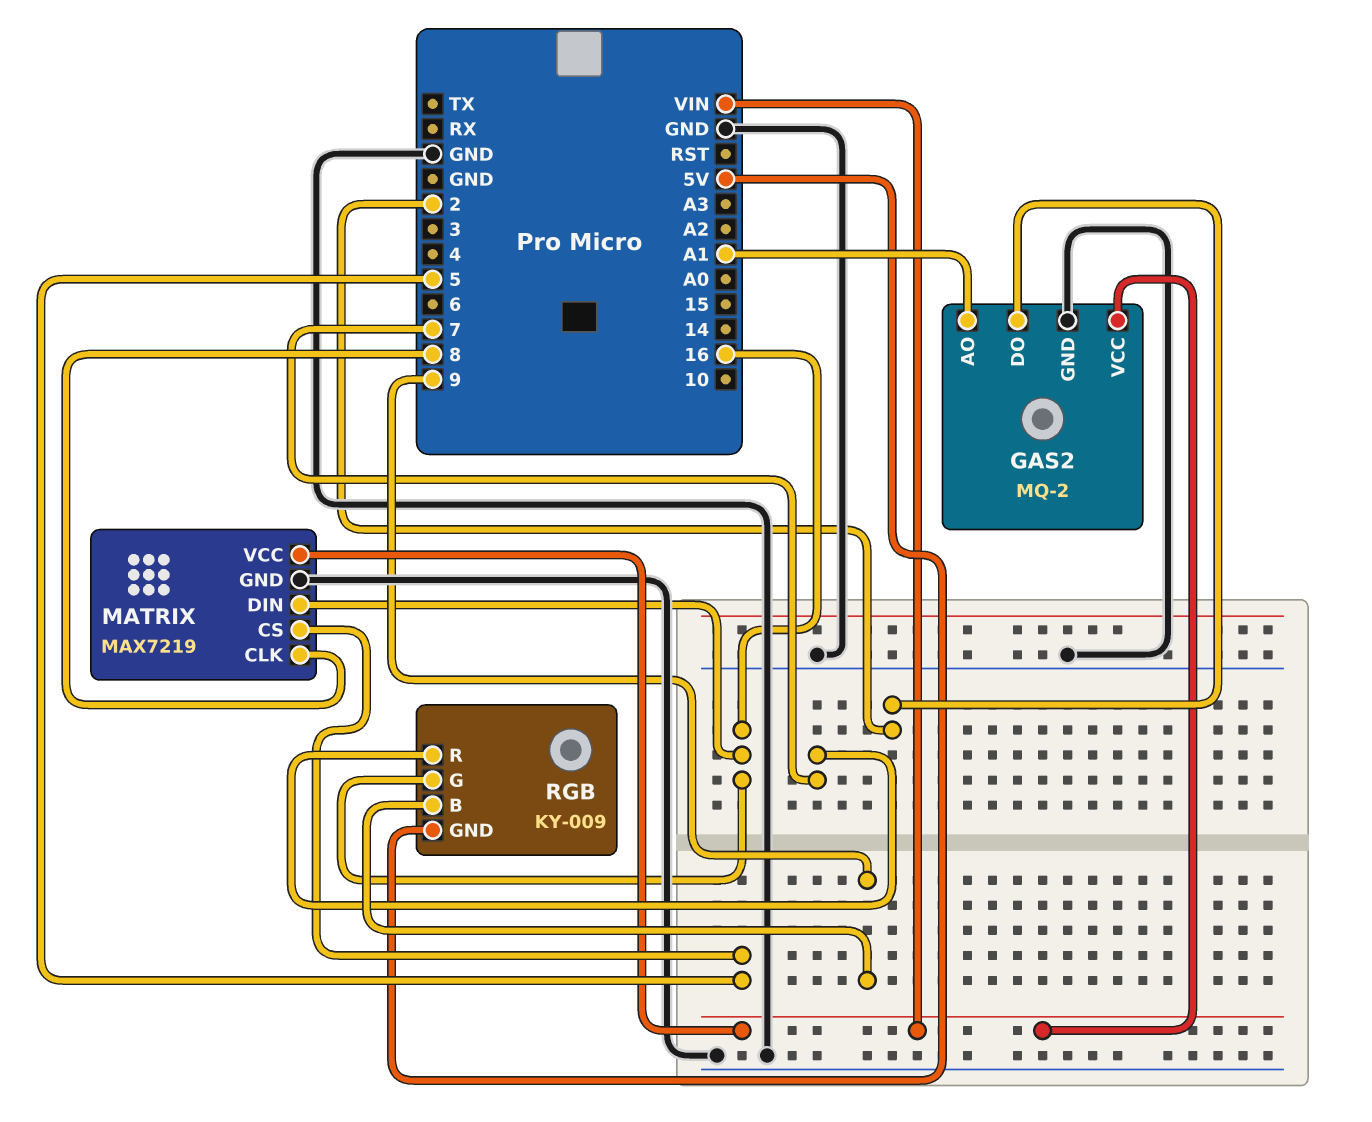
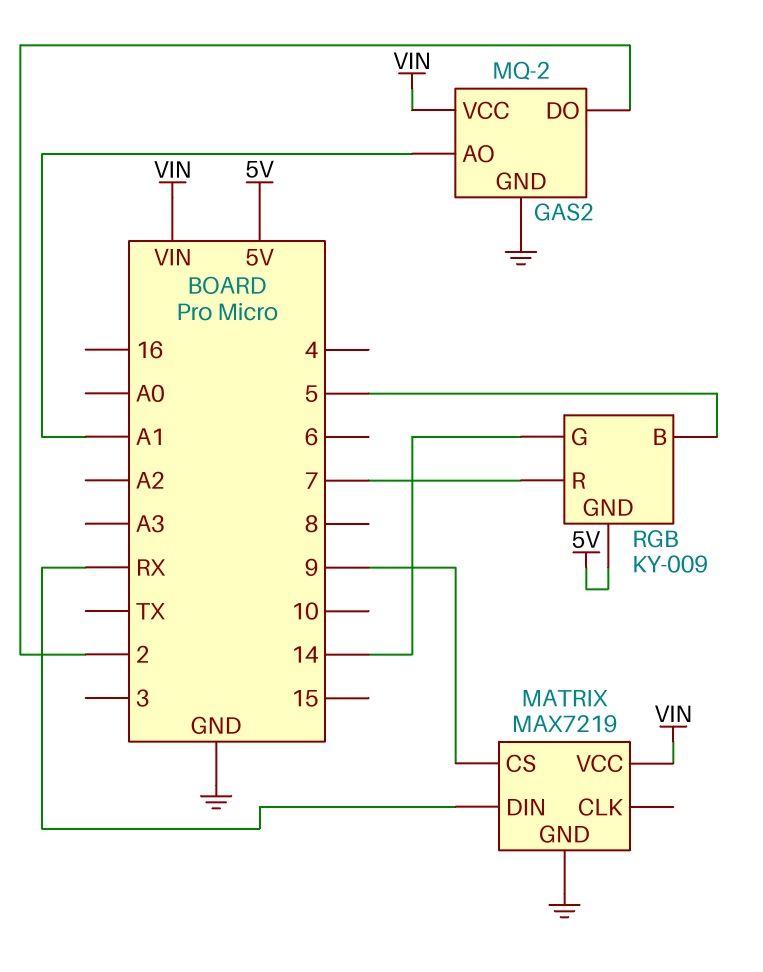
MATRIX pin CLK: 8 -> none
MATRIX pin CS: 5 -> 9
MATRIX pin DIN: 16 -> RX
RGB pin B: 9 -> 5
RGB pin G: 16 -> 14

